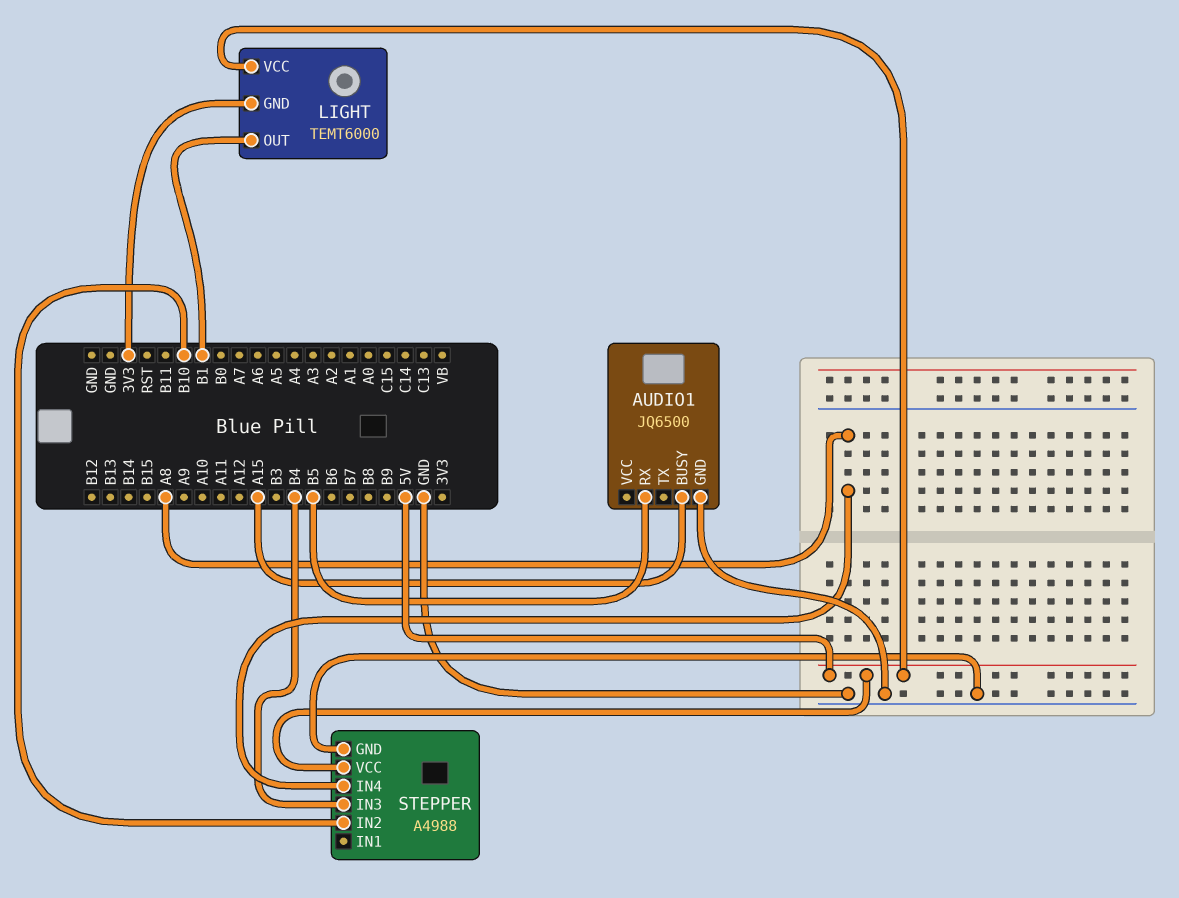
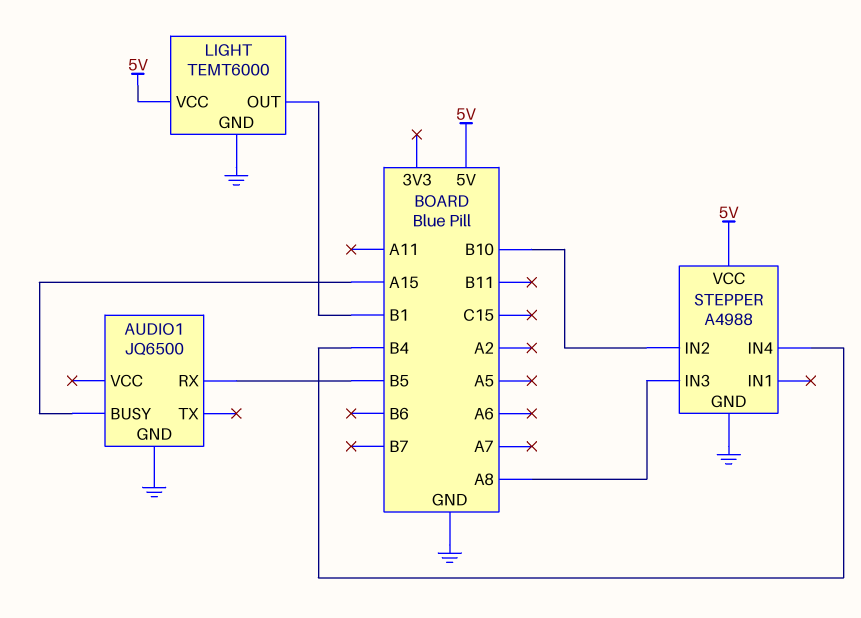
LIGHT pin GND: 3V3 -> GND
STEPPER pin IN3: B4 -> A8
STEPPER pin IN4: A8 -> B4

